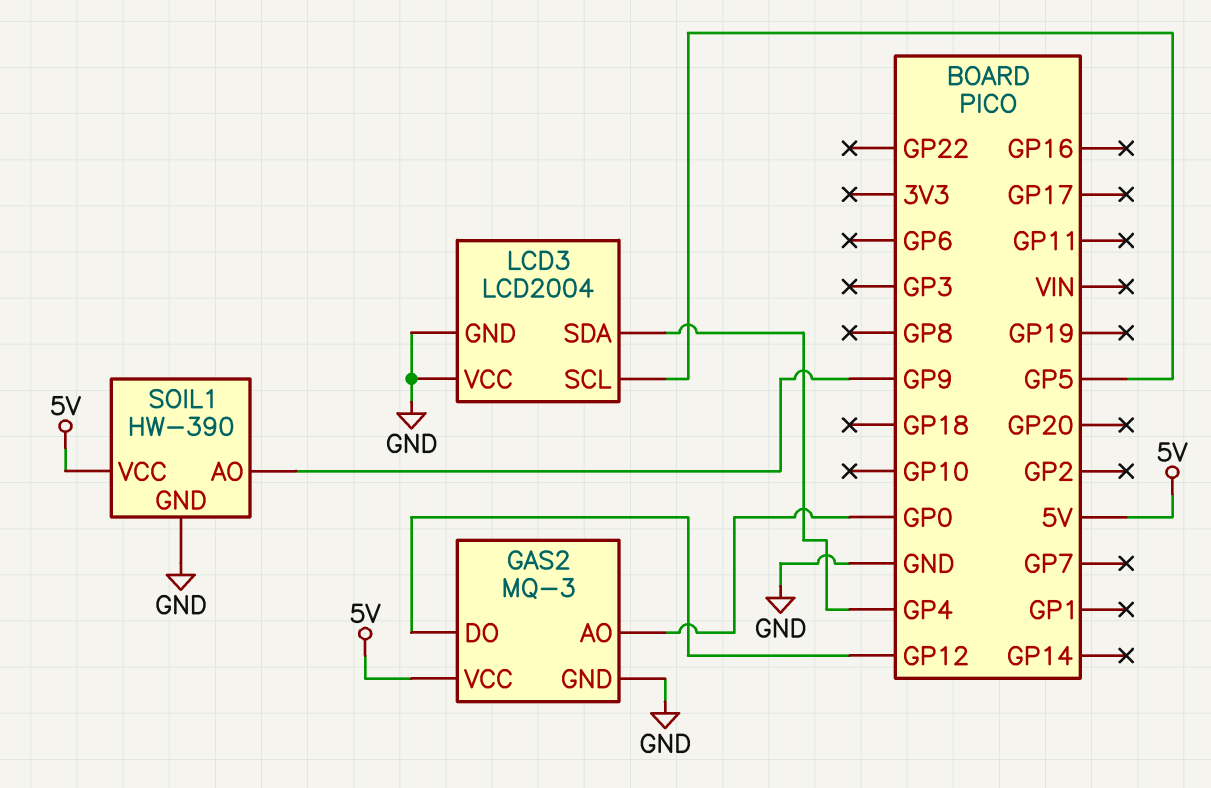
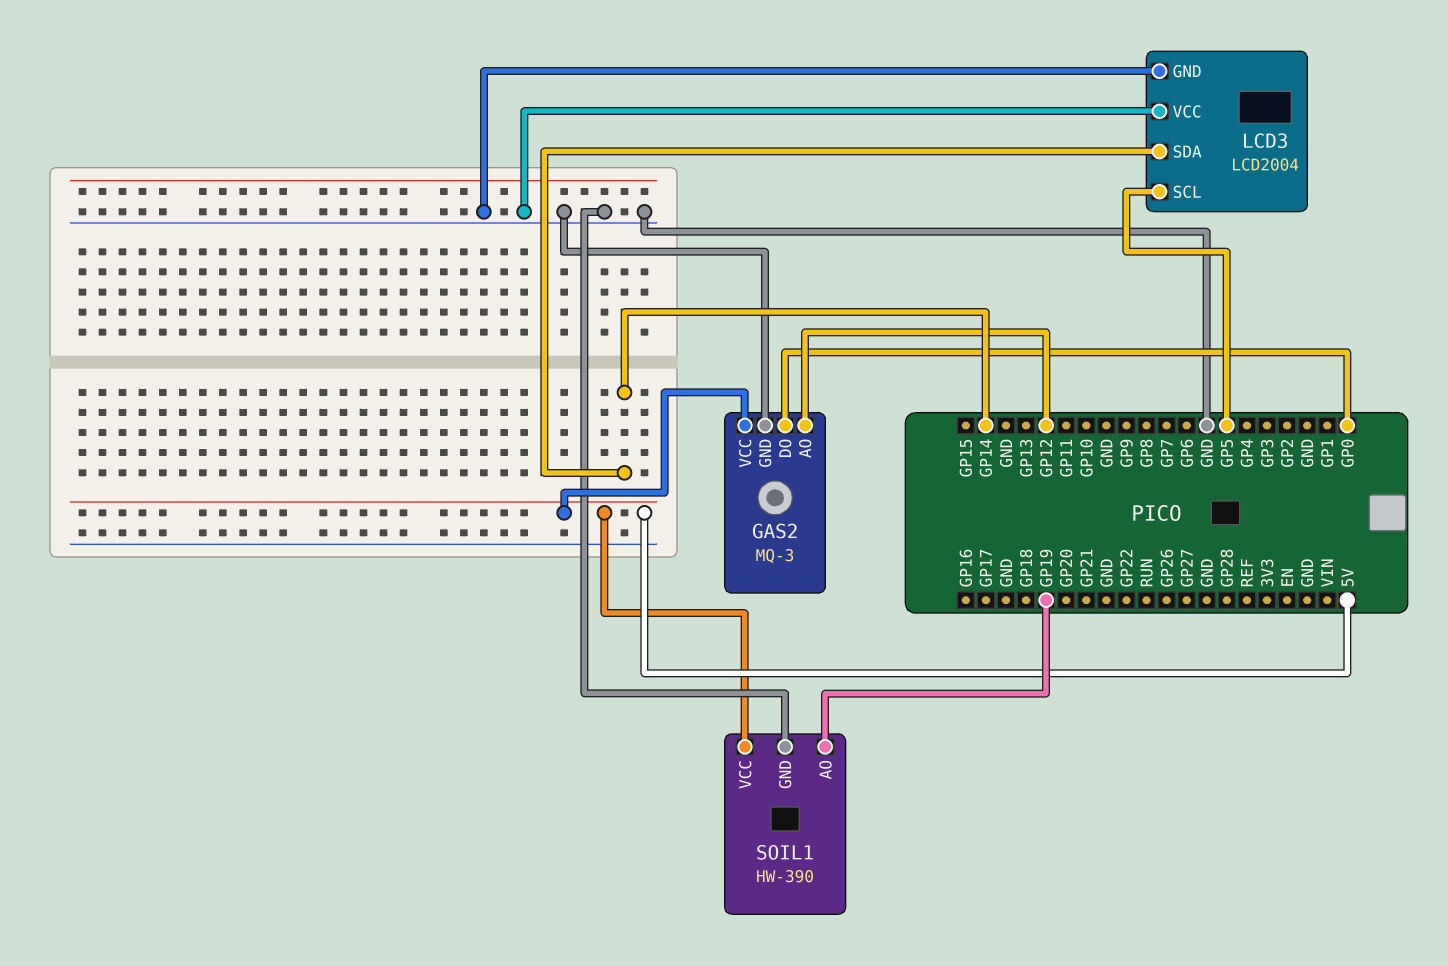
GAS2 pin AO: GP0 -> GP12
GAS2 pin DO: GP12 -> GP0
LCD3 pin SDA: GP4 -> GP14
SOIL1 pin AO: GP9 -> GP19

